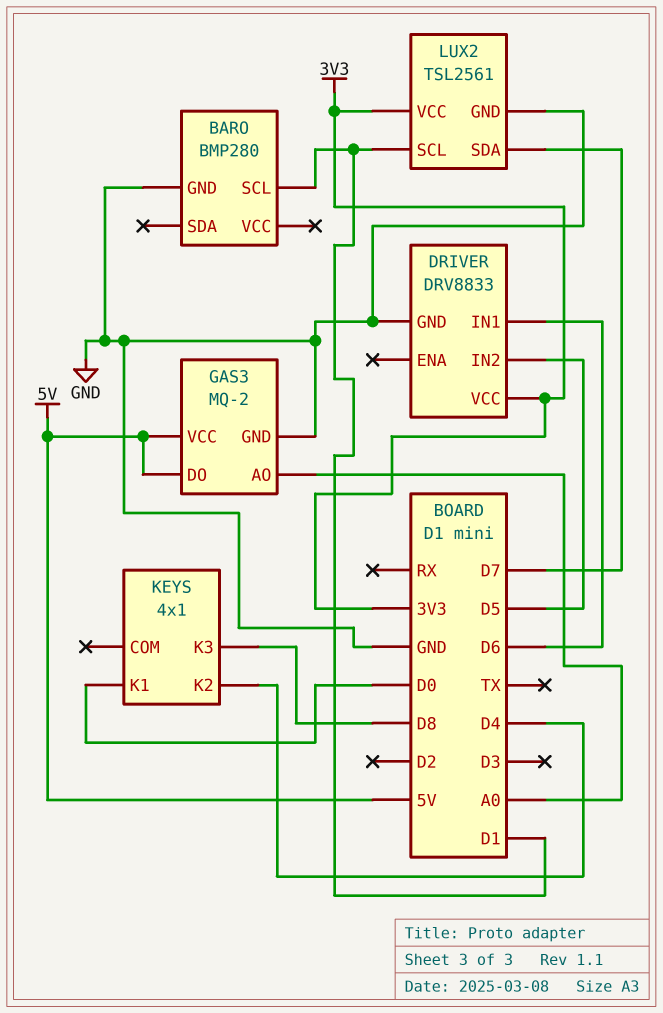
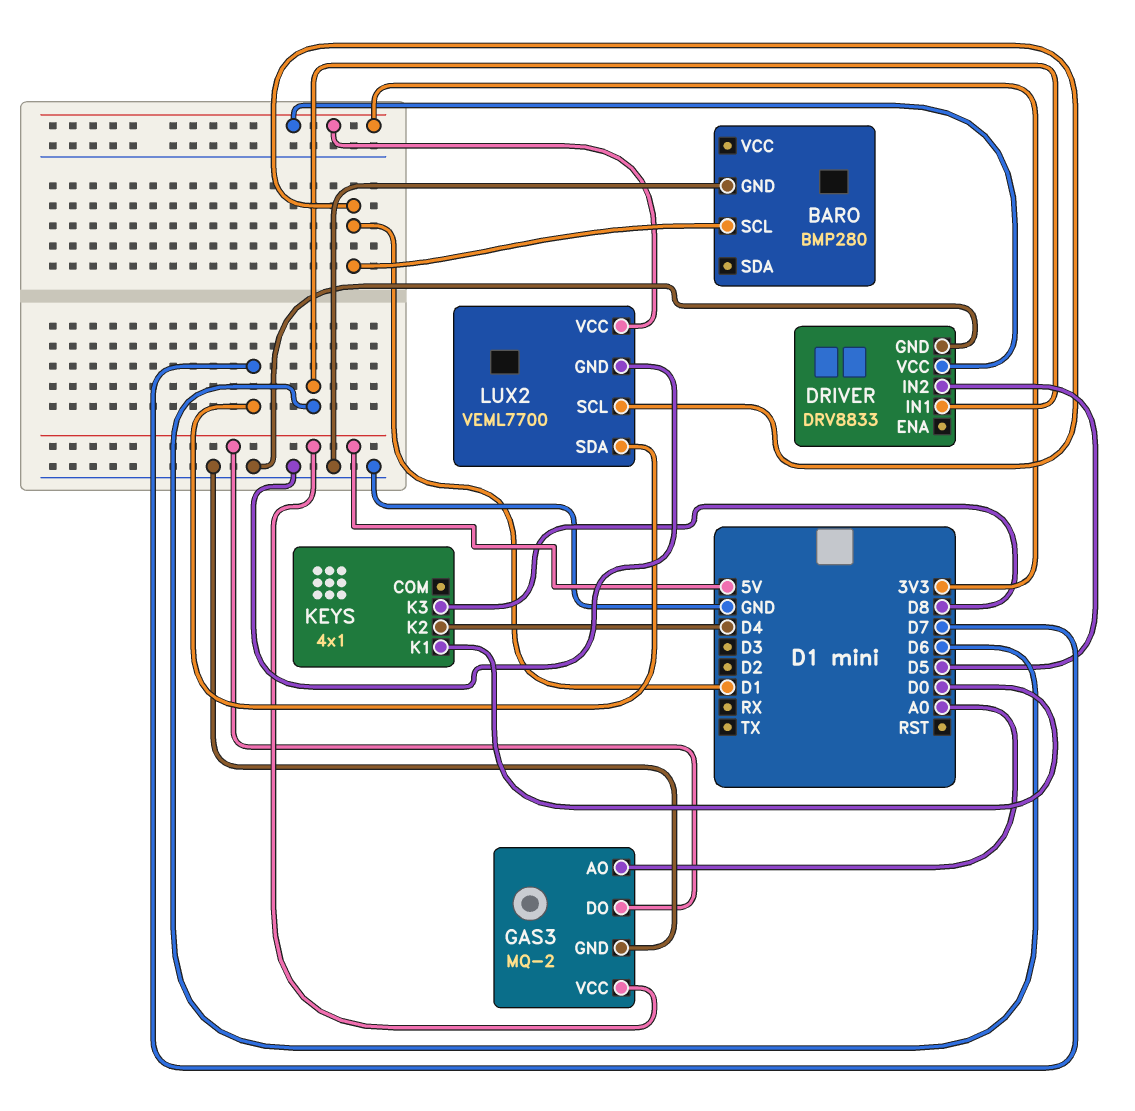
LUX2: TSL2561 -> VEML7700

